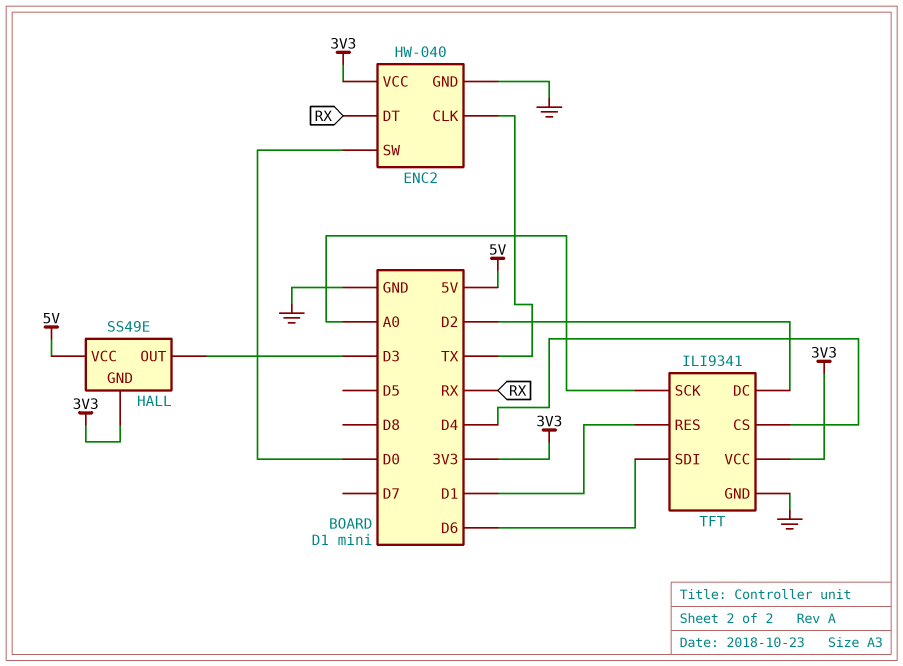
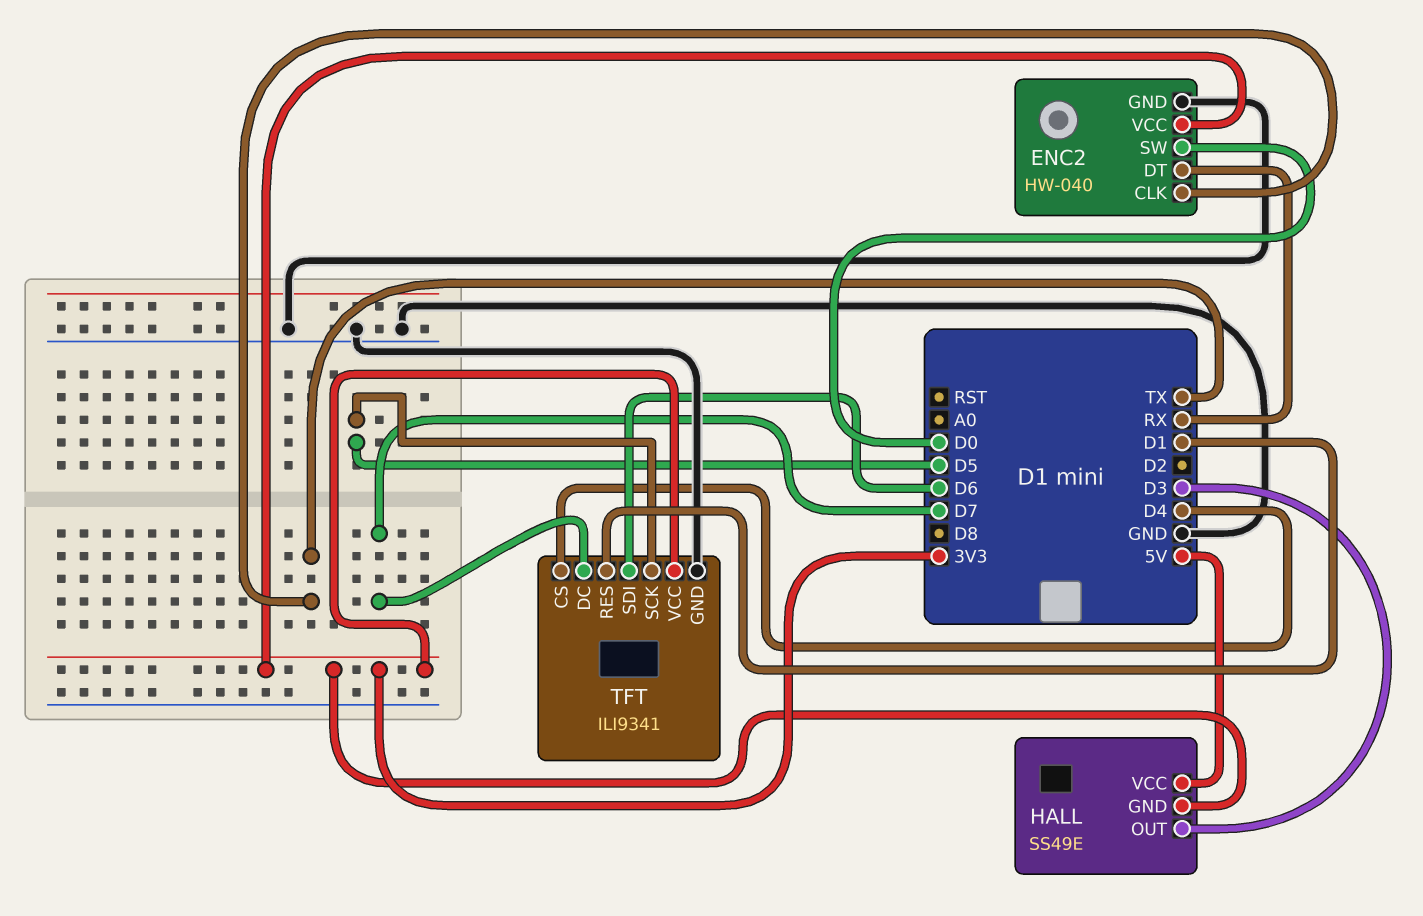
TFT pin DC: D2 -> D7
TFT pin SCK: A0 -> D5

